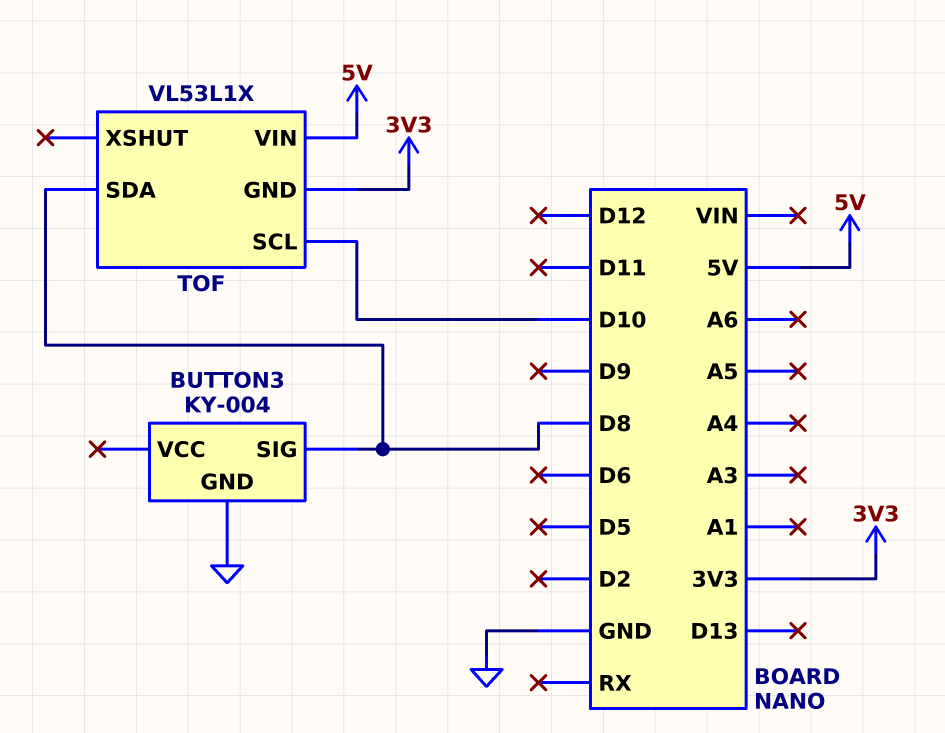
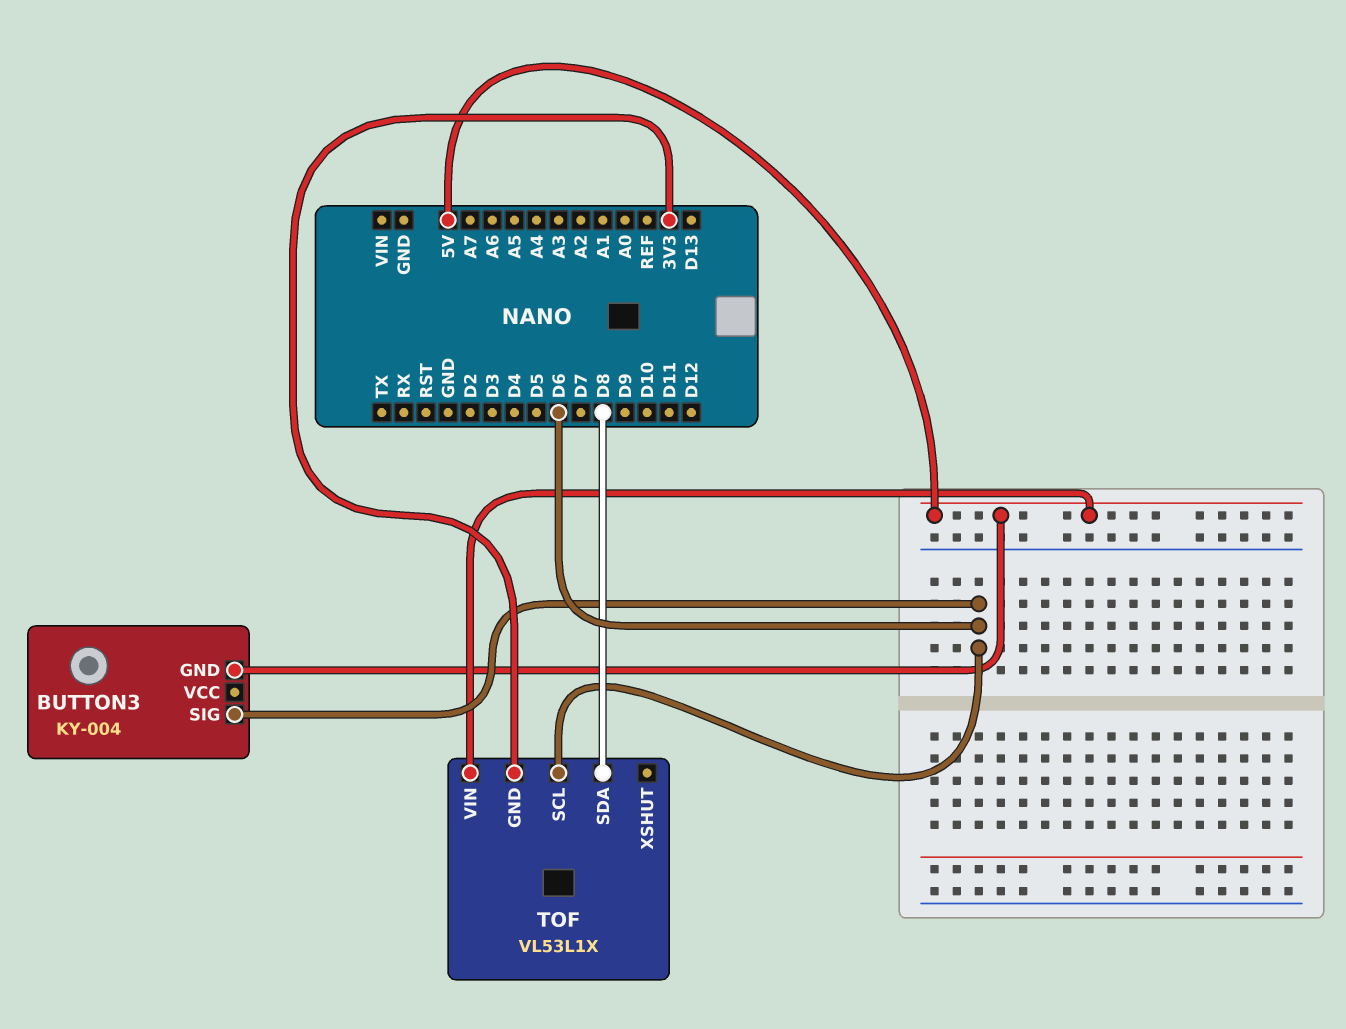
BUTTON3 pin GND: GND -> 5V
BUTTON3 pin SIG: D8 -> D6
TOF pin SCL: D10 -> D6

